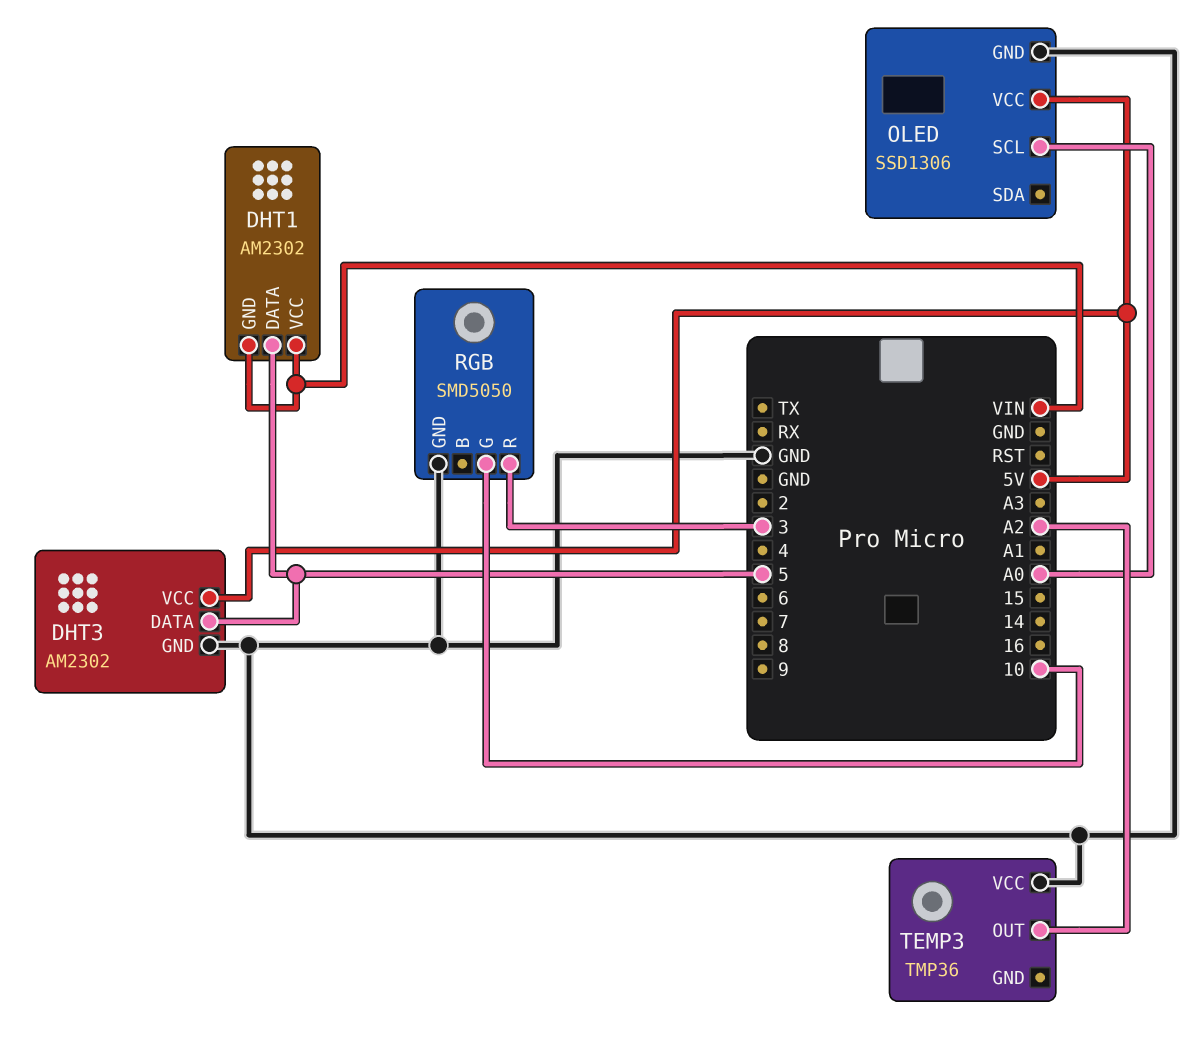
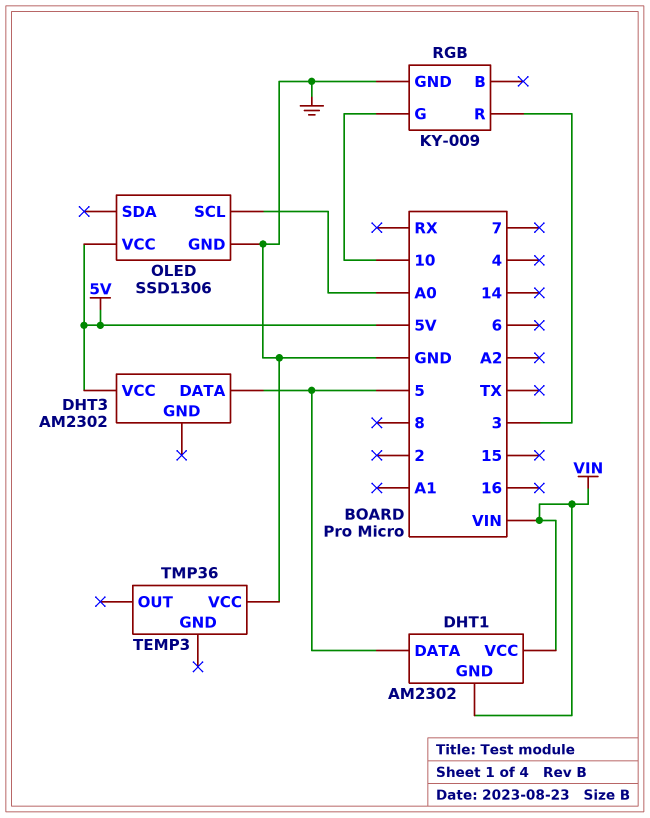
DHT3 pin GND: GND -> none
RGB: SMD5050 -> KY-009
TEMP3 pin OUT: A2 -> none

